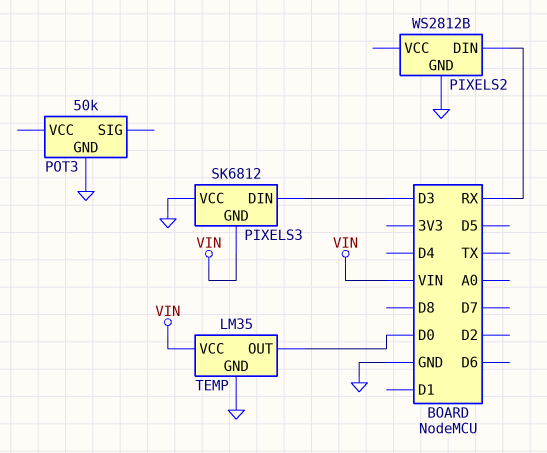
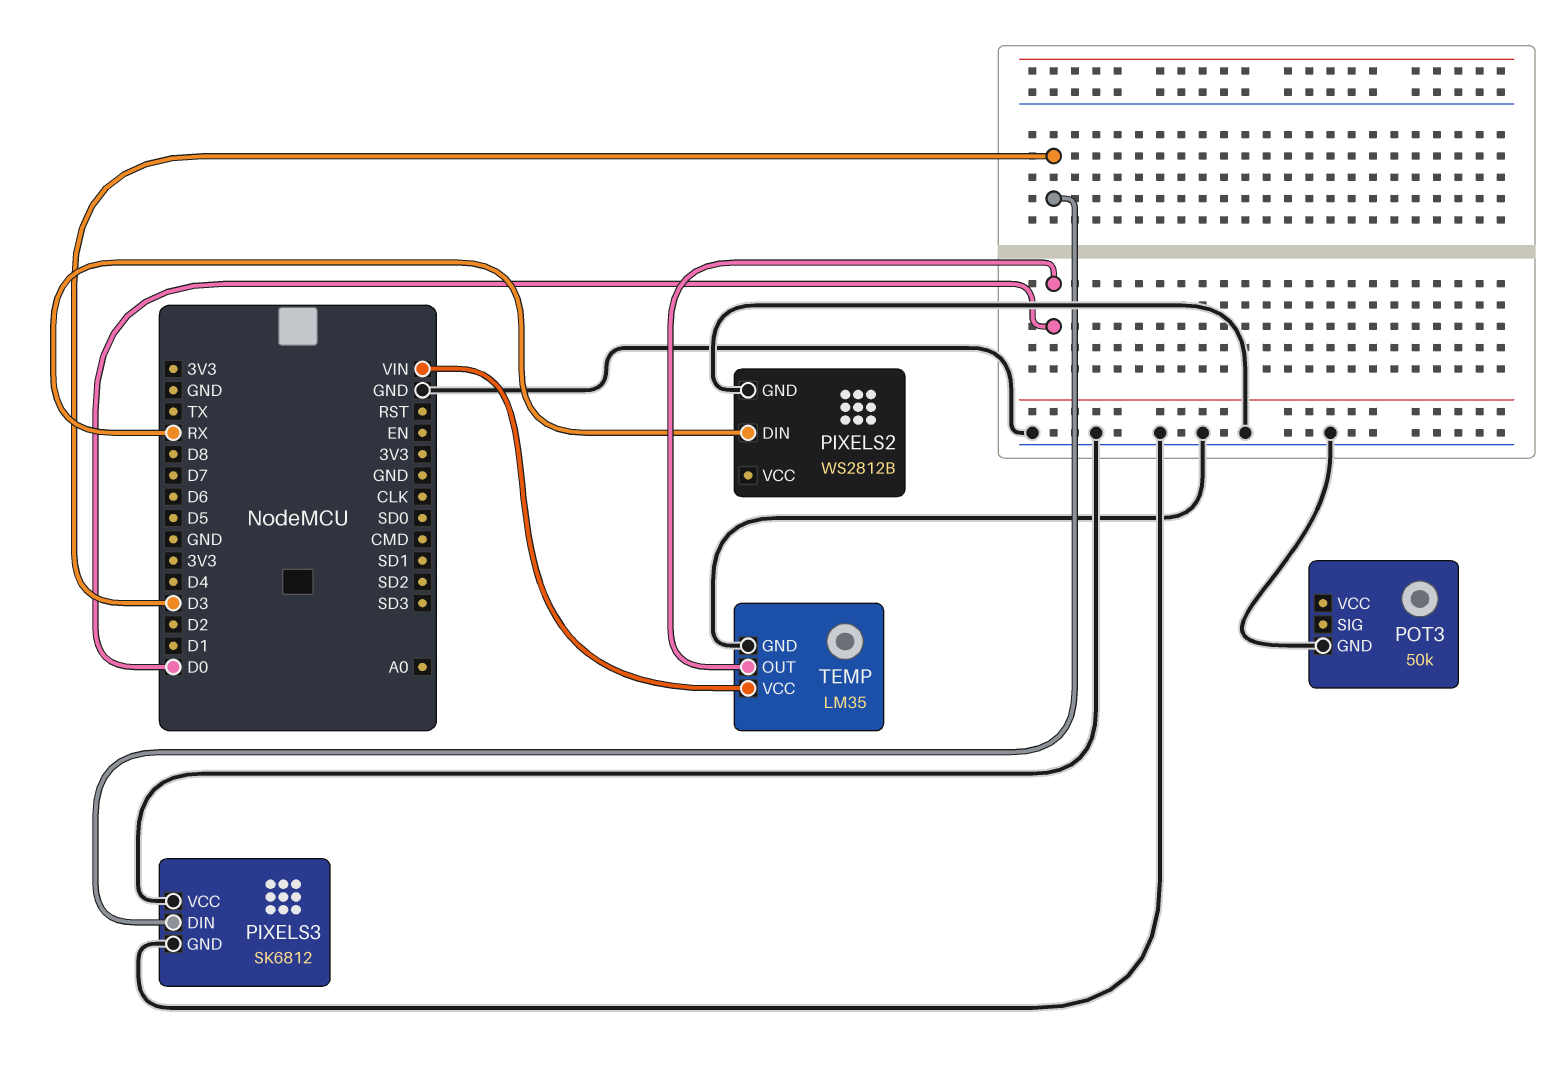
PIXELS3 pin GND: VIN -> GND

